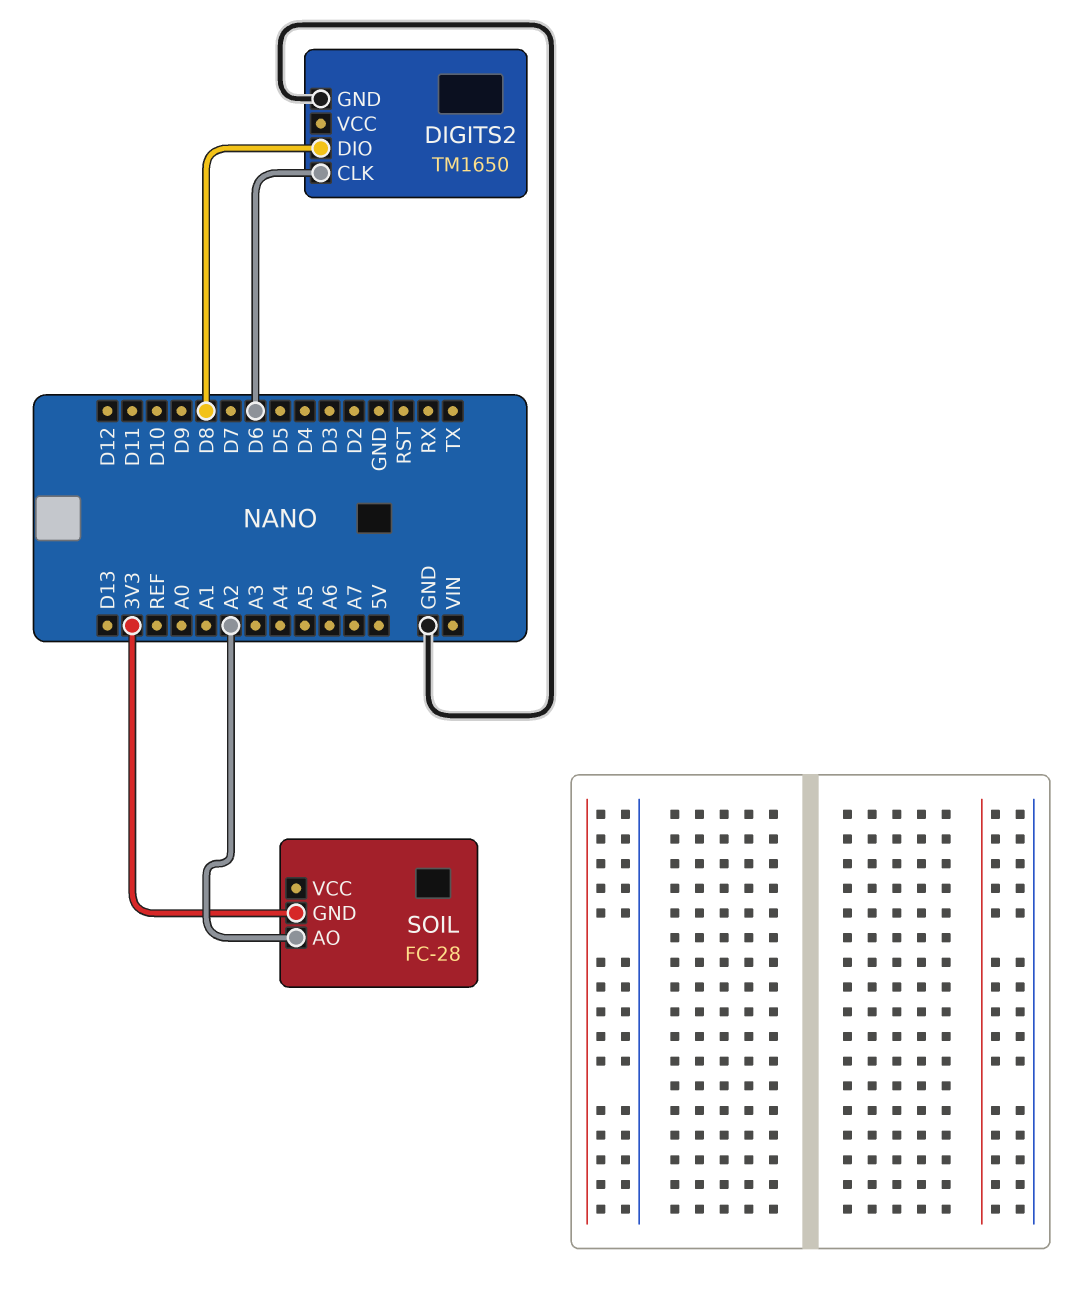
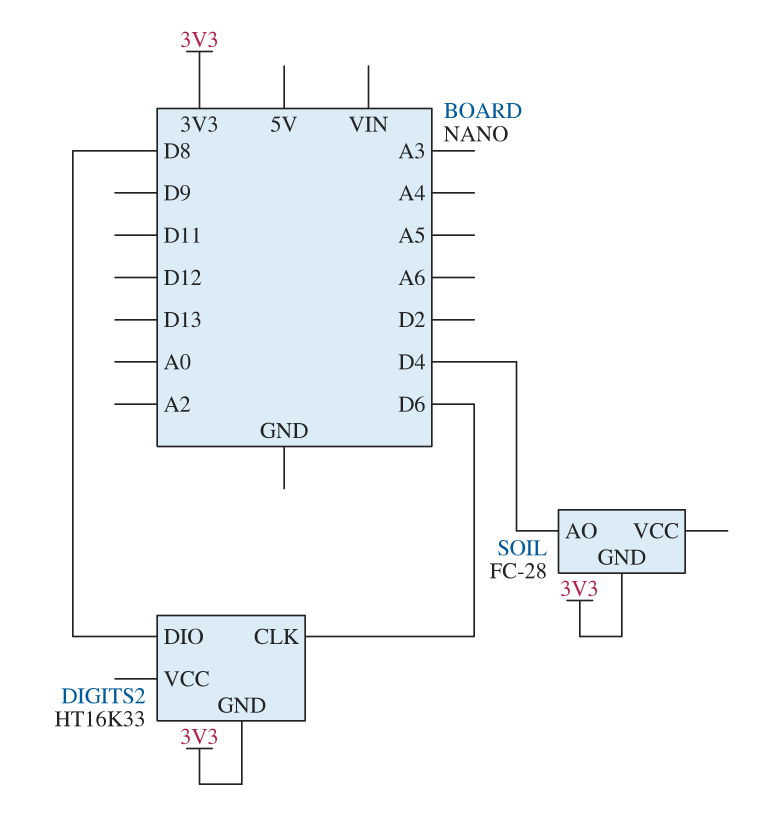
DIGITS2: TM1650 -> HT16K33
DIGITS2 pin GND: GND -> 3V3
SOIL pin AO: A2 -> D4

